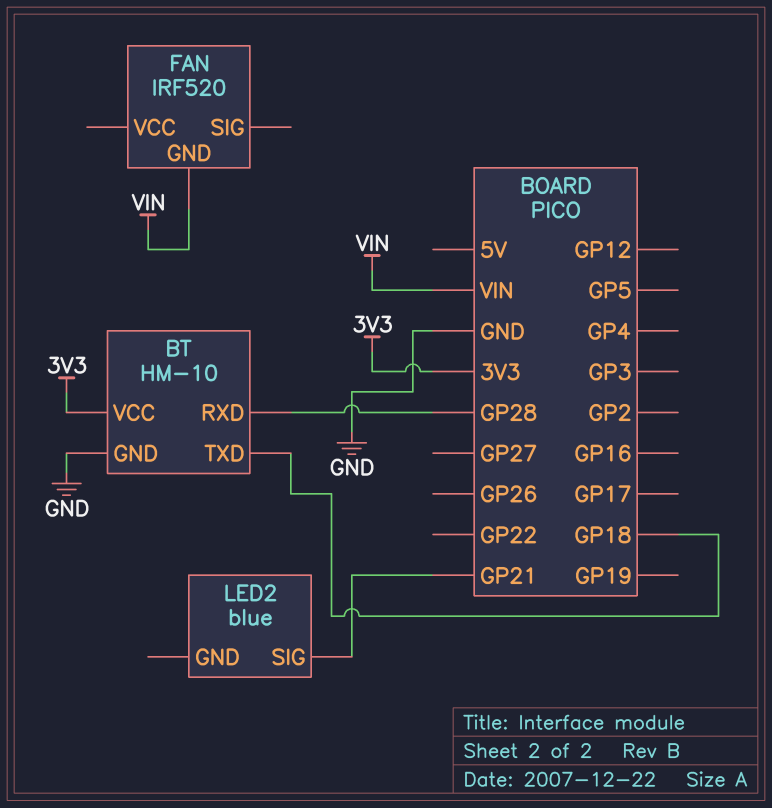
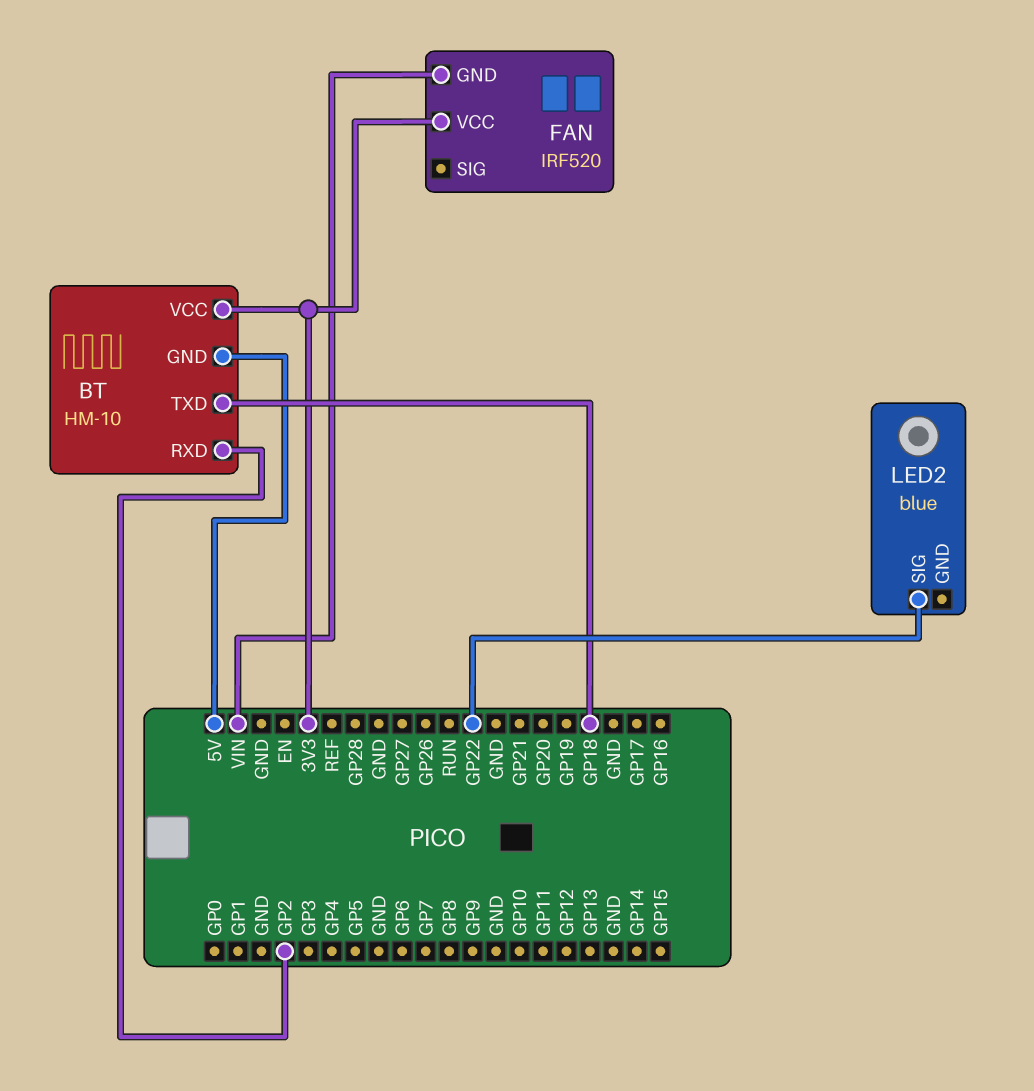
BT pin GND: GND -> 5V
BT pin RXD: GP28 -> GP2
FAN pin VCC: none -> 3V3
LED2 pin SIG: GP21 -> GP22

